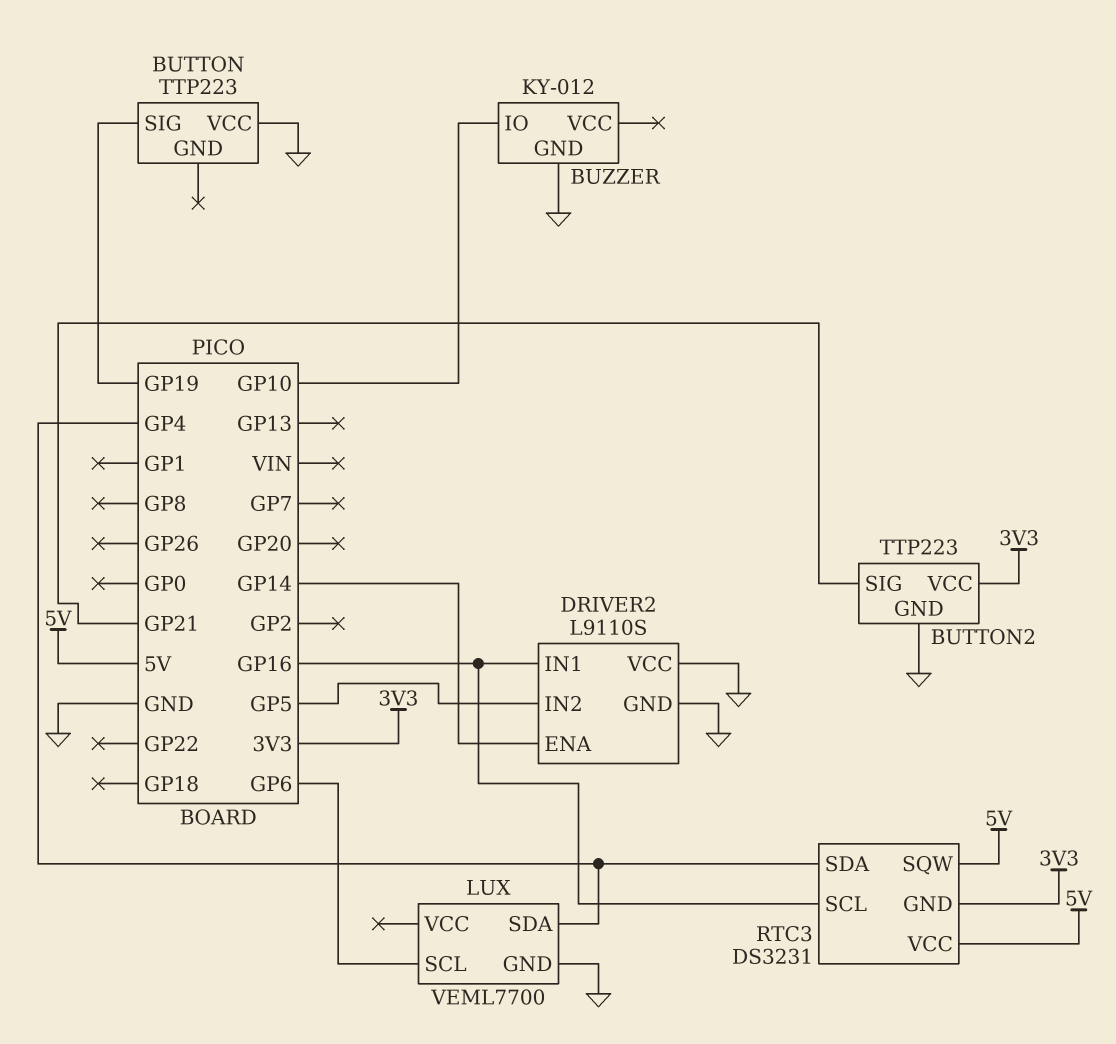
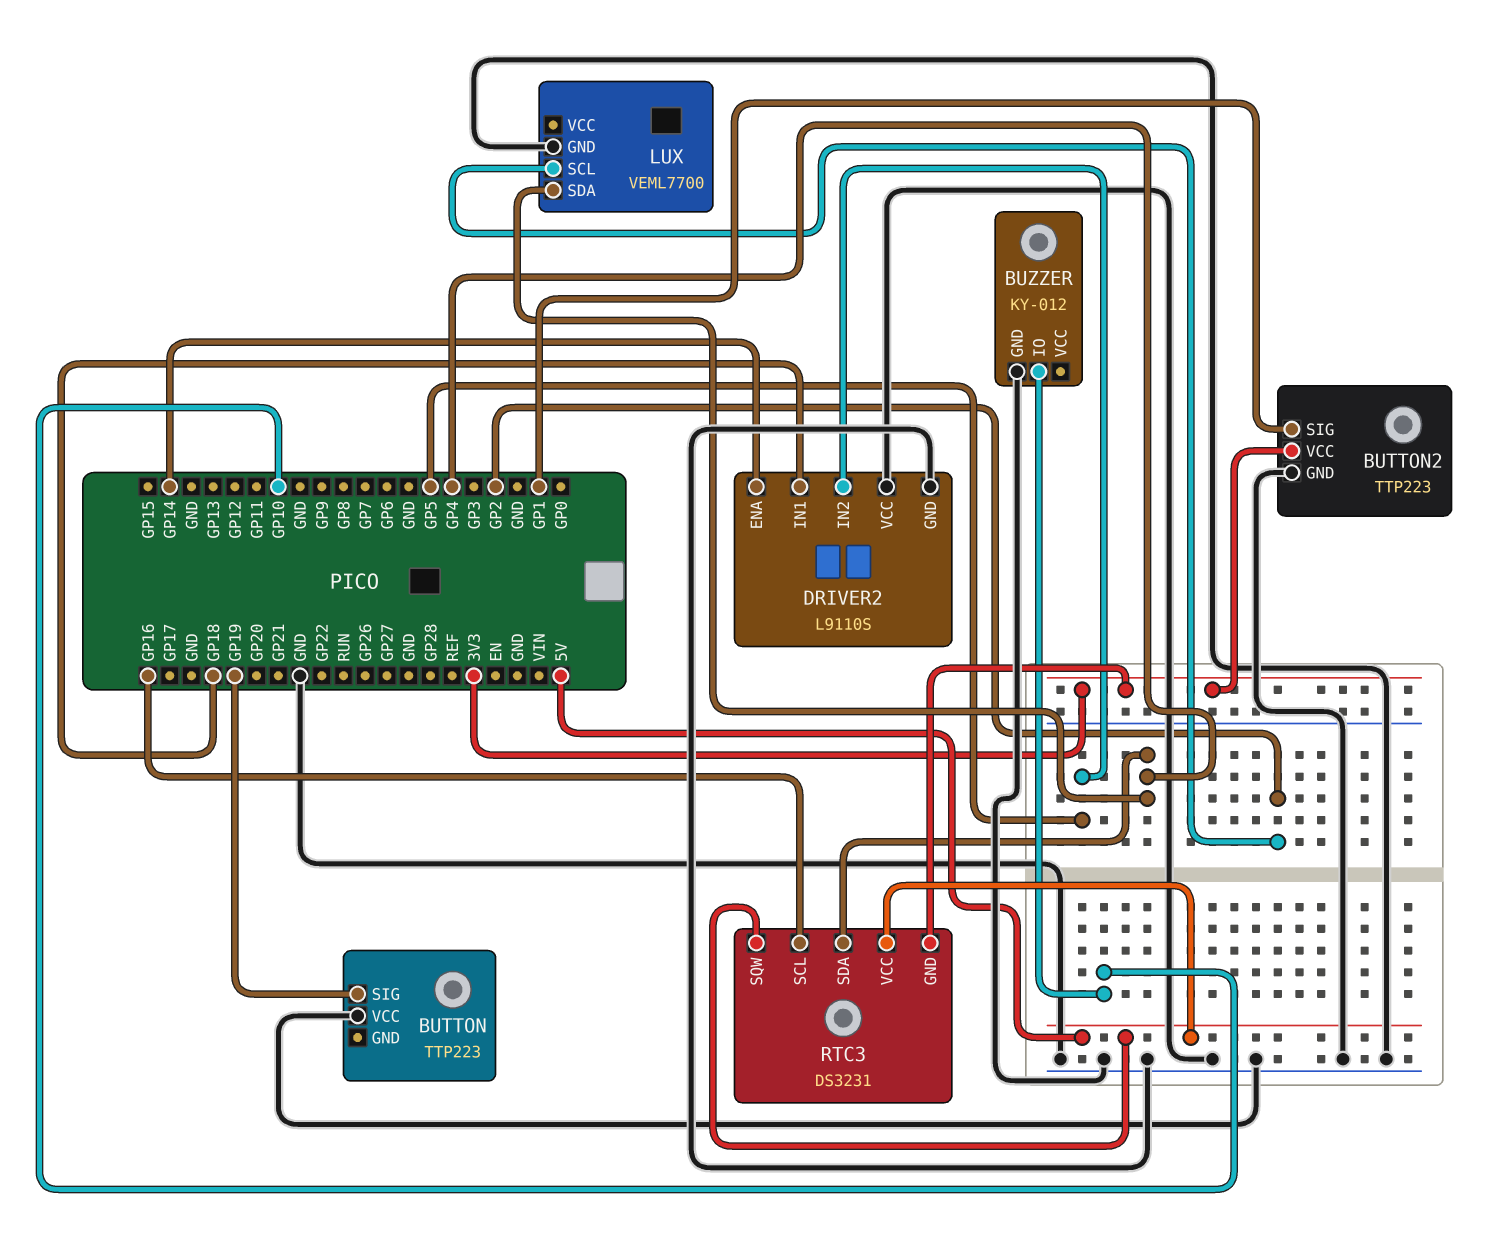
BUTTON2 pin SIG: GP21 -> GP1
DRIVER2 pin IN1: GP16 -> GP18
LUX pin SCL: GP6 -> GP2

